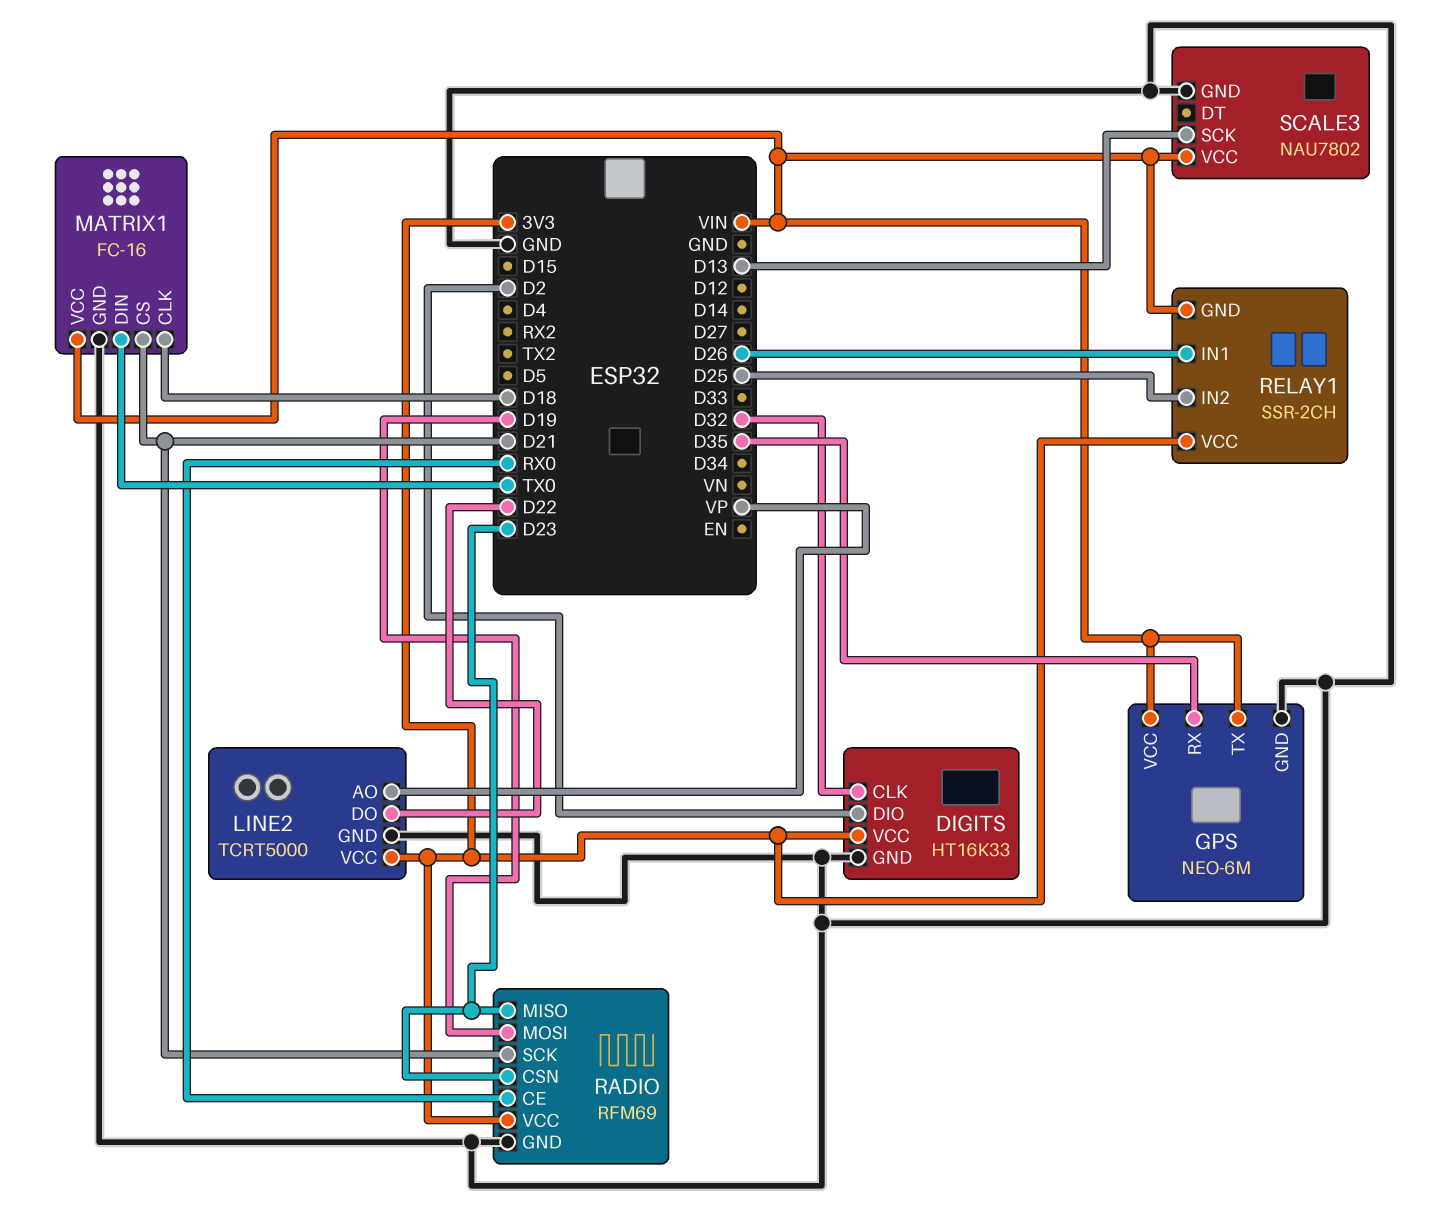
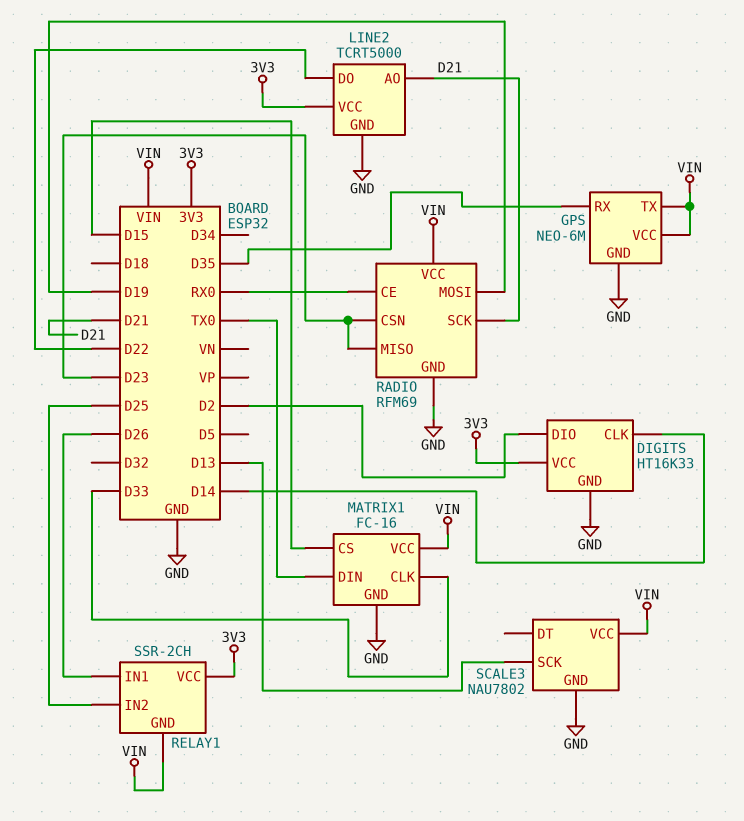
DIGITS pin CLK: D32 -> D14
LINE2 pin AO: VP -> D21
MATRIX1 pin CLK: D18 -> D33
MATRIX1 pin CS: D21 -> D15
RADIO pin VCC: 3V3 -> VIN

